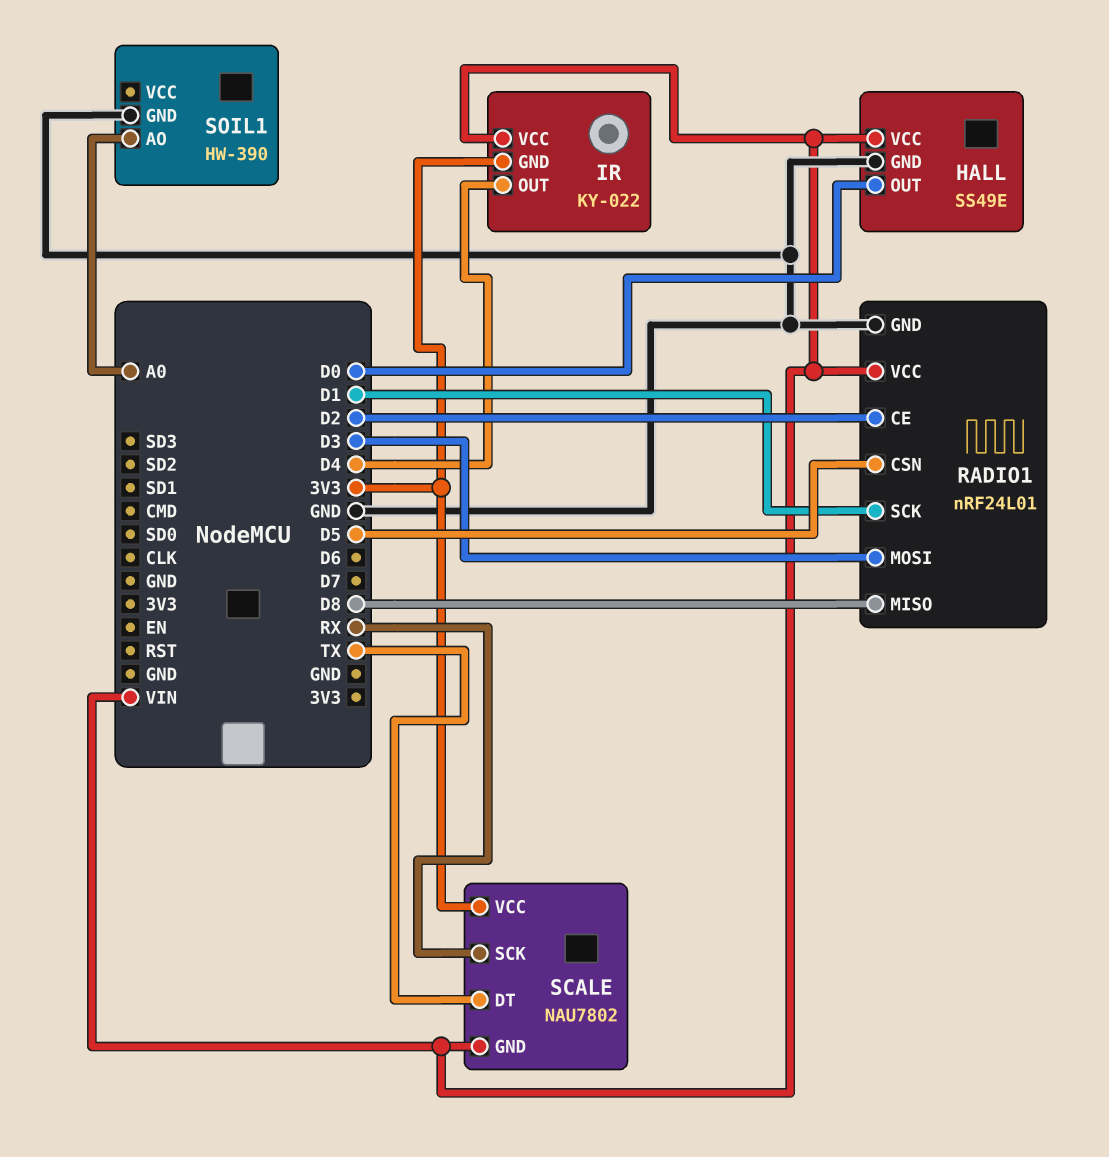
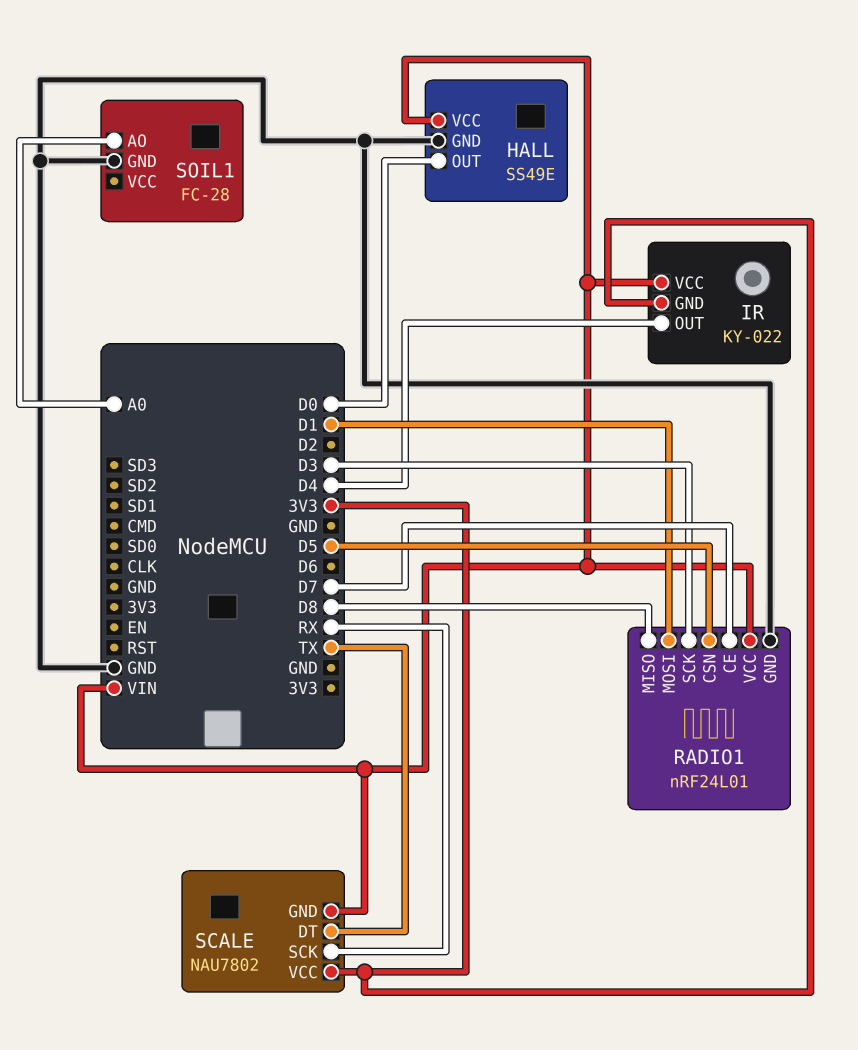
RADIO1 pin CE: D2 -> D7
RADIO1 pin MOSI: D3 -> D1
RADIO1 pin SCK: D1 -> D3
SOIL1: HW-390 -> FC-28

